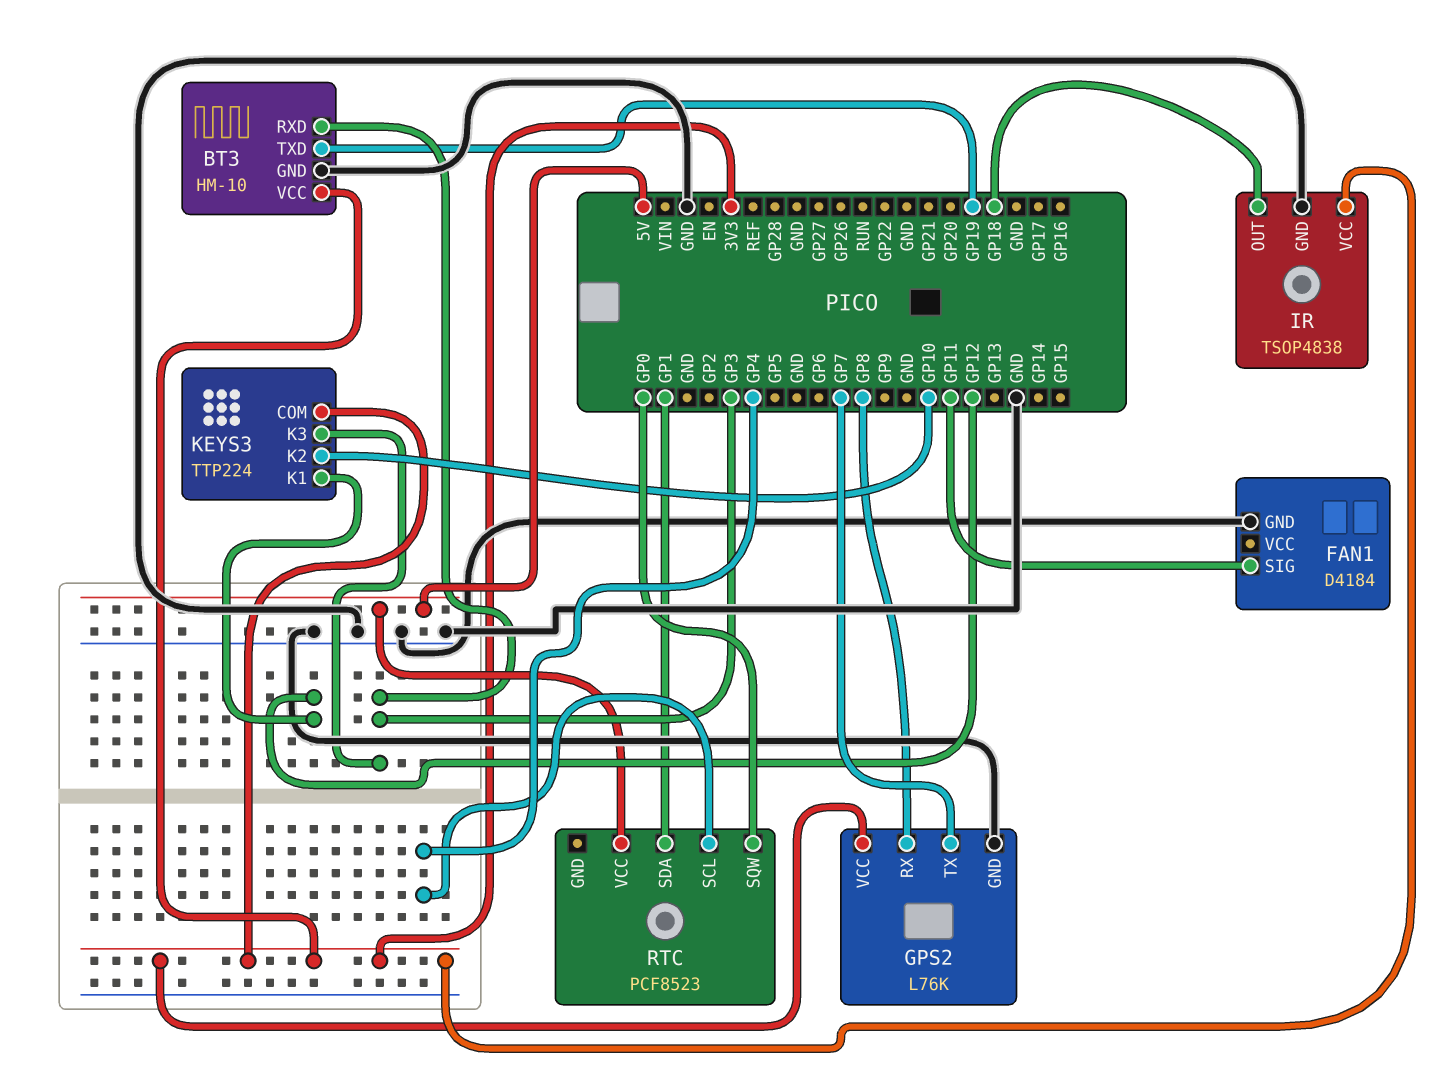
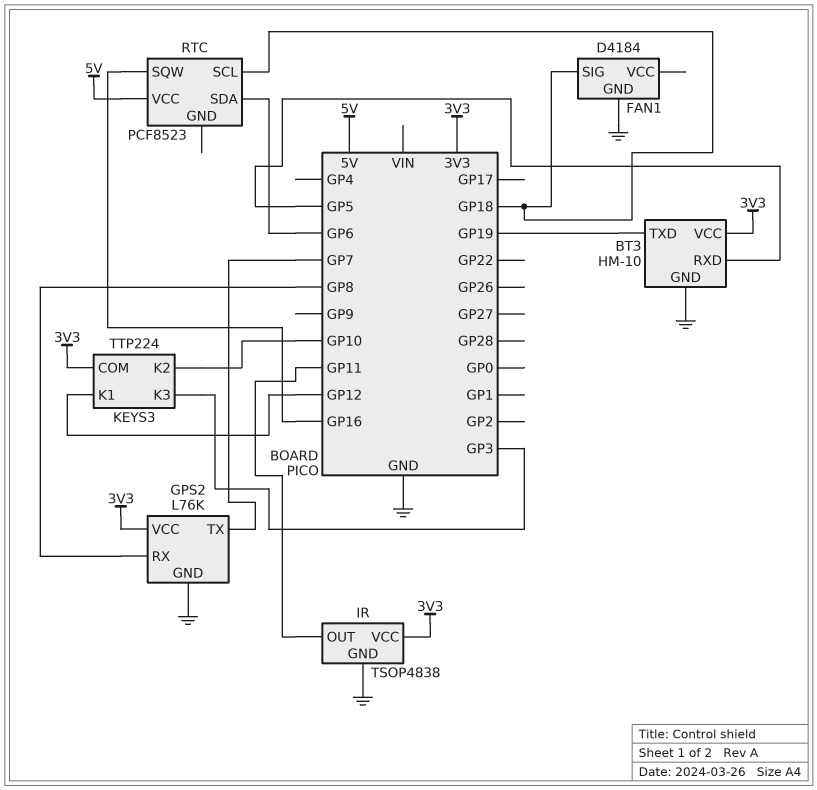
BT3 pin RXD: GP3 -> GP5
FAN1 pin SIG: GP11 -> GP18
IR pin OUT: GP18 -> GP11
RTC pin SCL: GP4 -> GP18
RTC pin SDA: GP1 -> GP6
RTC pin SQW: GP0 -> GP16

